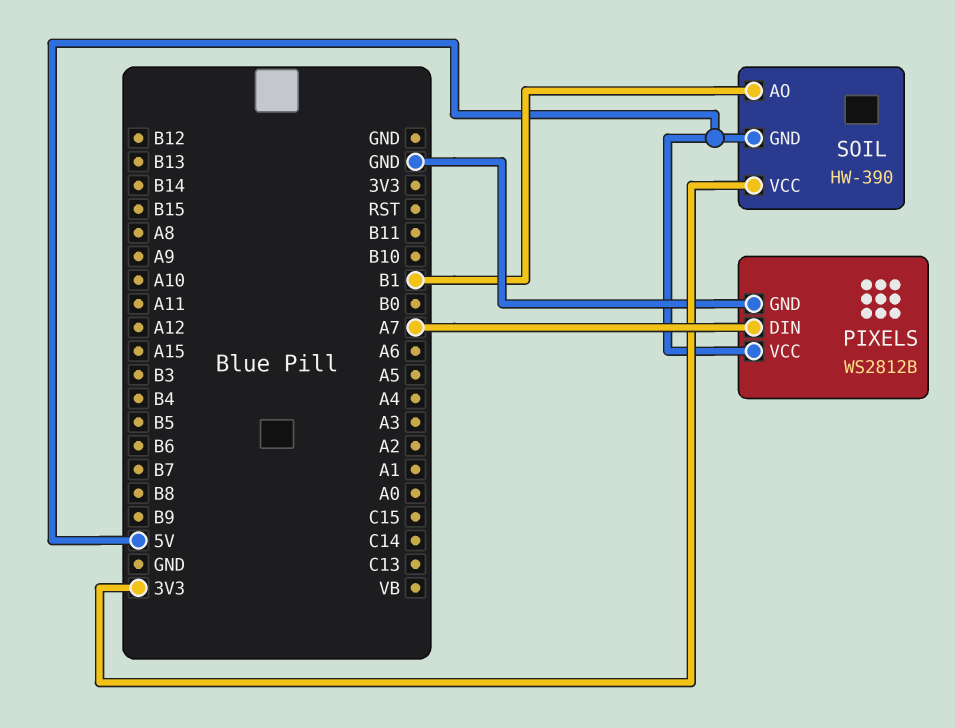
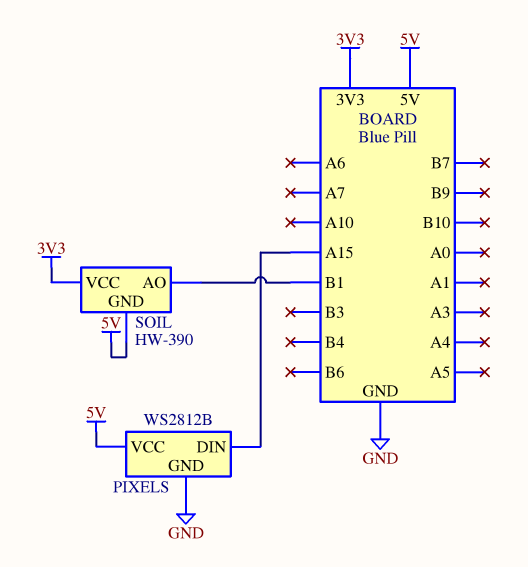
PIXELS pin DIN: A7 -> A15

